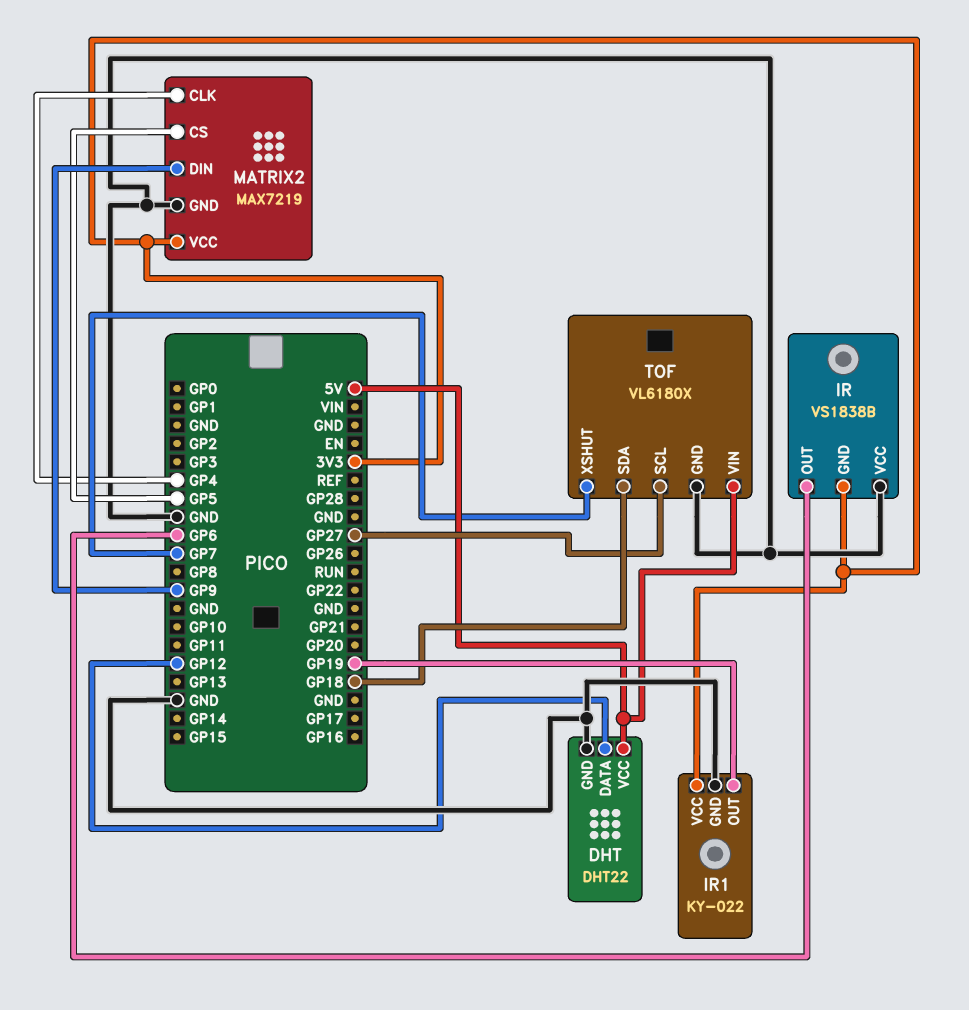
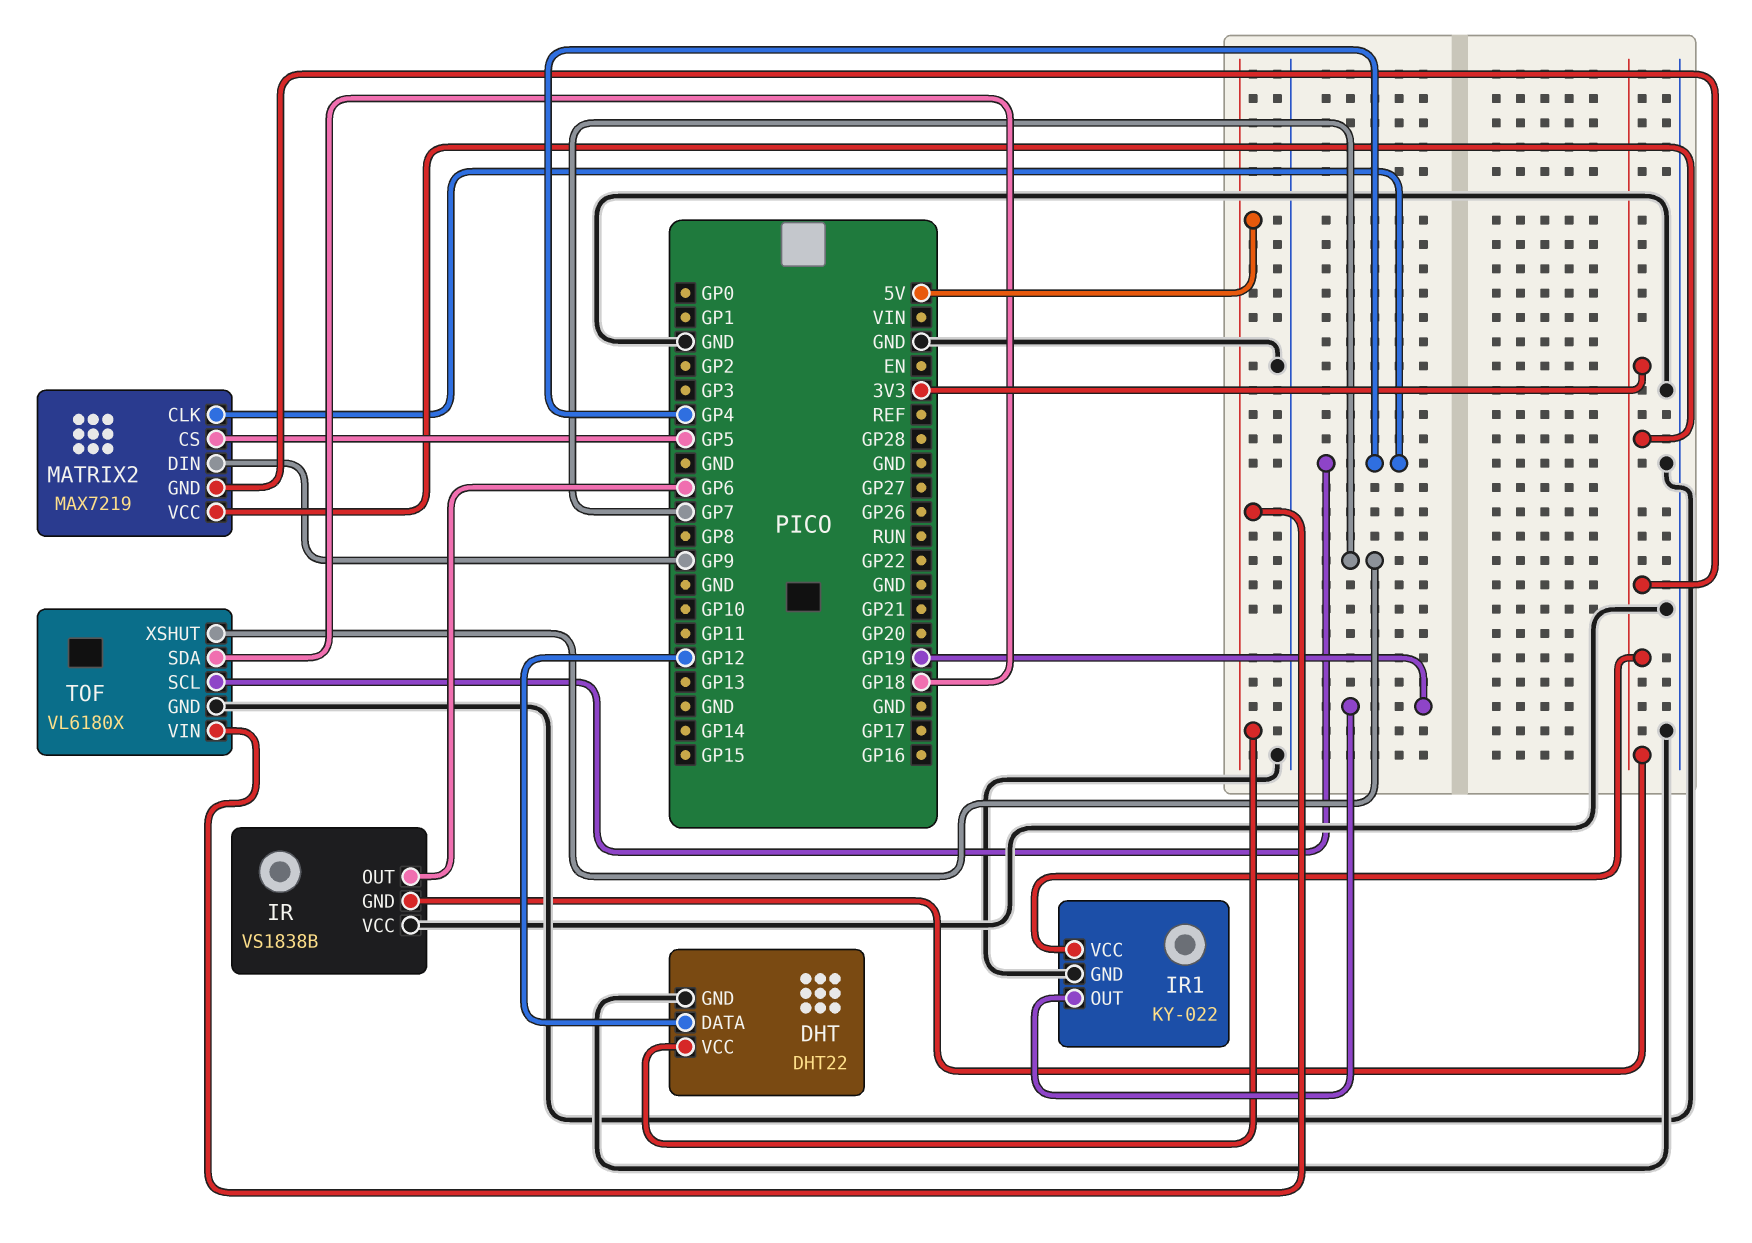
MATRIX2 pin GND: GND -> 3V3
TOF pin SCL: GP27 -> GP4

